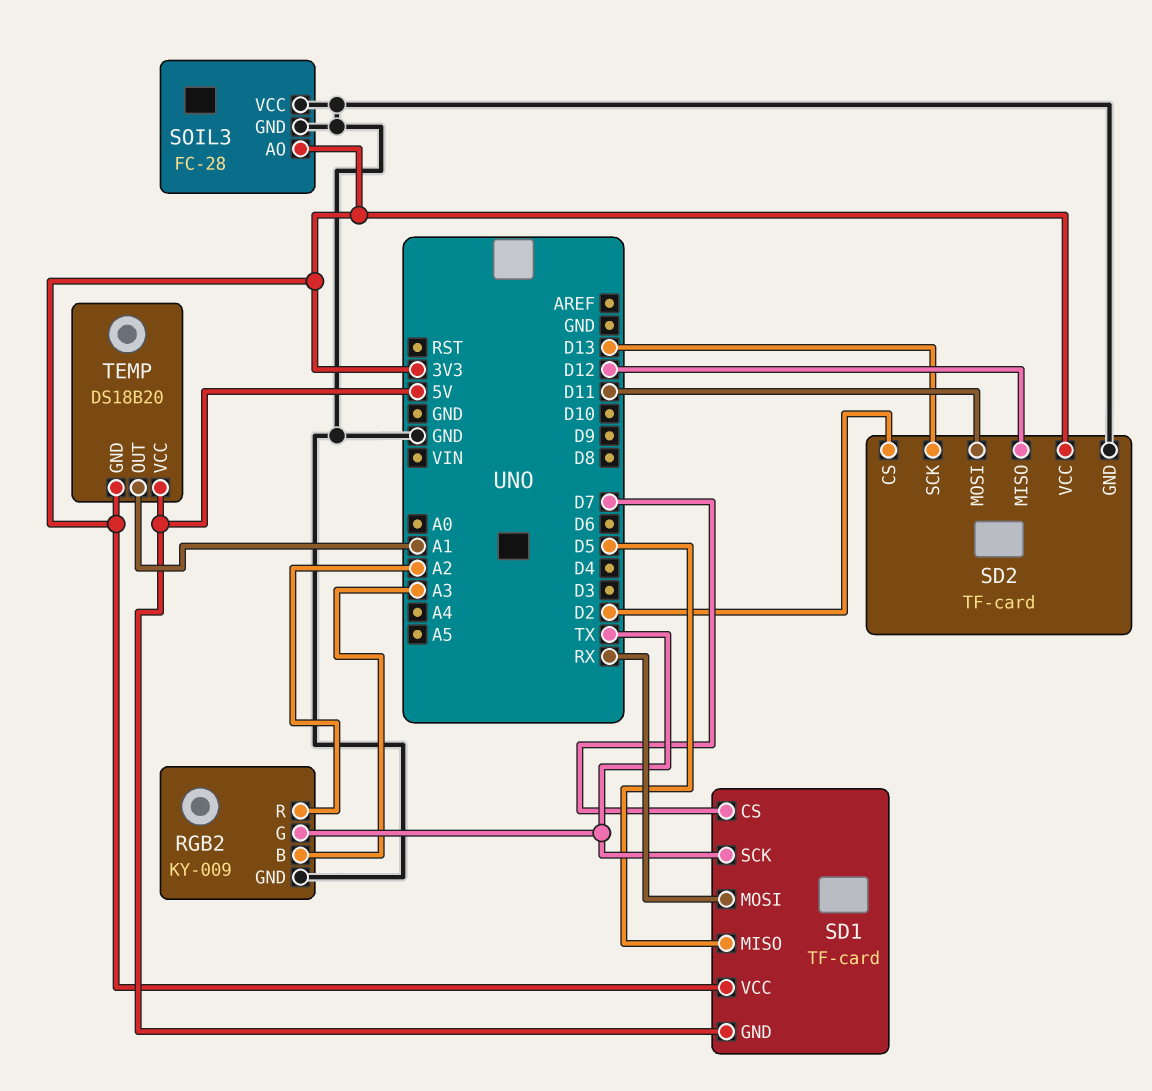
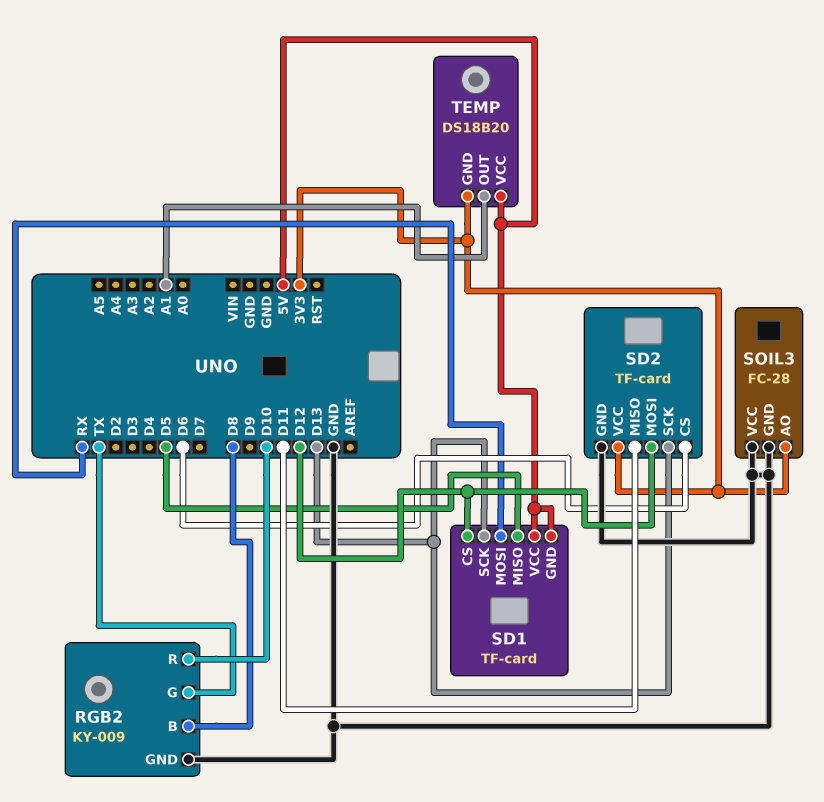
RGB2 pin B: A3 -> D8
RGB2 pin R: A2 -> D10
SD1 pin CS: D7 -> D12
SD1 pin SCK: TX -> D13
SD1 pin VCC: 3V3 -> 5V
SD2 pin CS: D2 -> D6
SD2 pin MISO: D12 -> D11
SD2 pin MOSI: D11 -> D12

